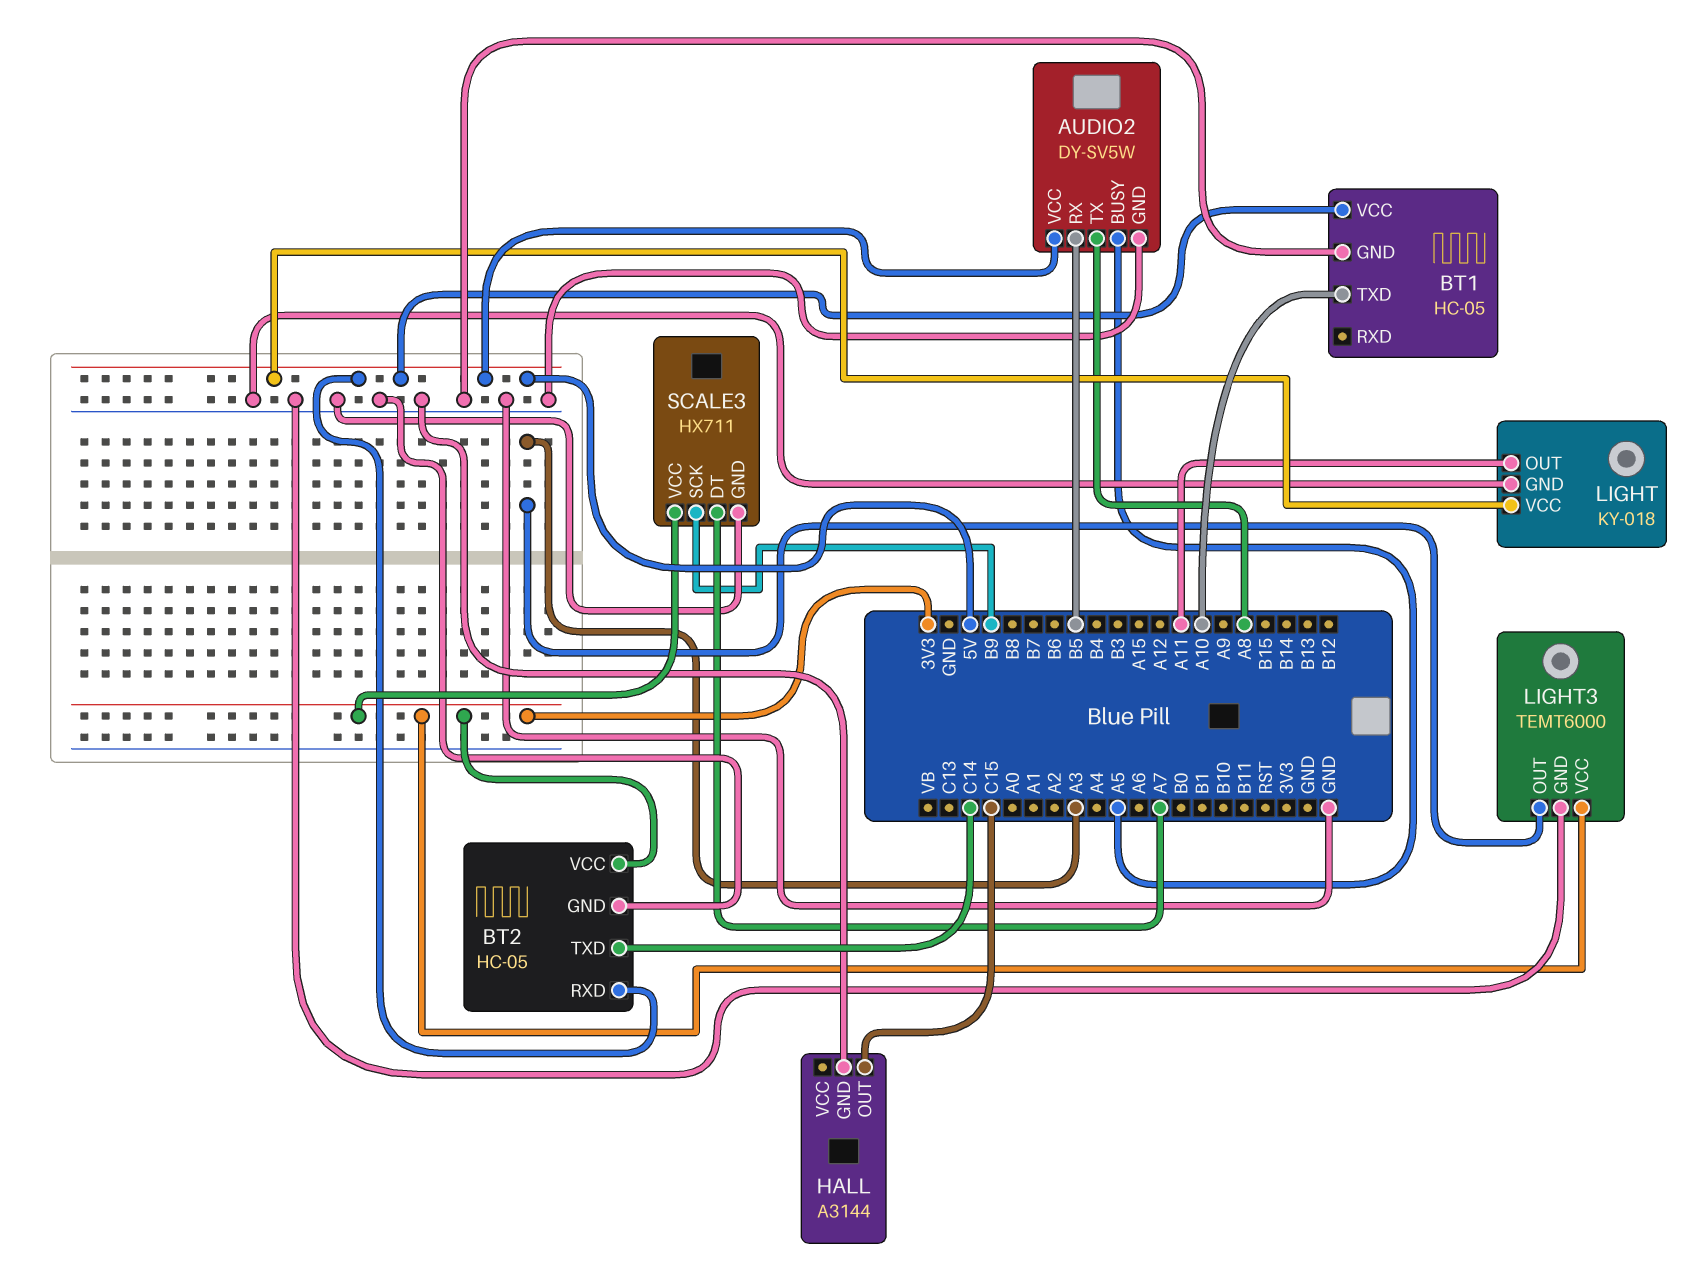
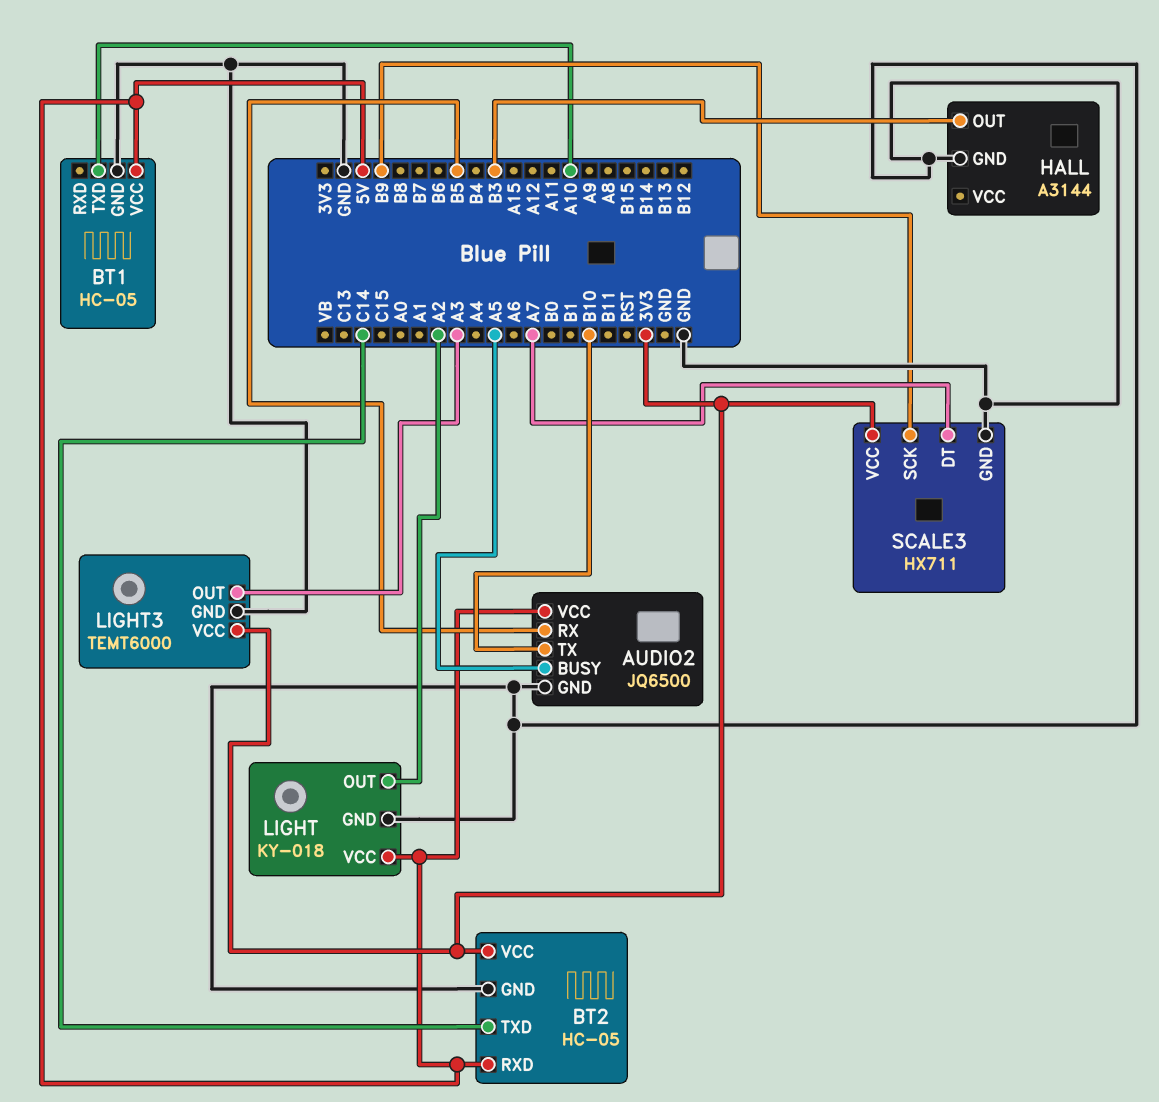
AUDIO2: DY-SV5W -> JQ6500
AUDIO2 pin TX: A8 -> B10
HALL pin OUT: C15 -> B3
LIGHT pin OUT: A11 -> A2

